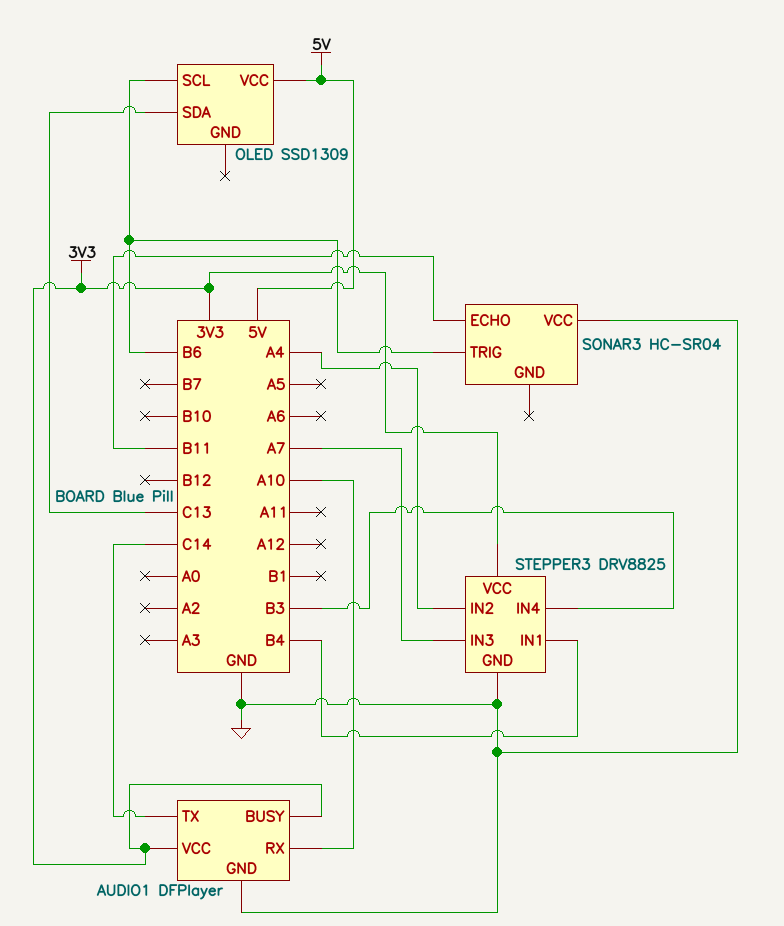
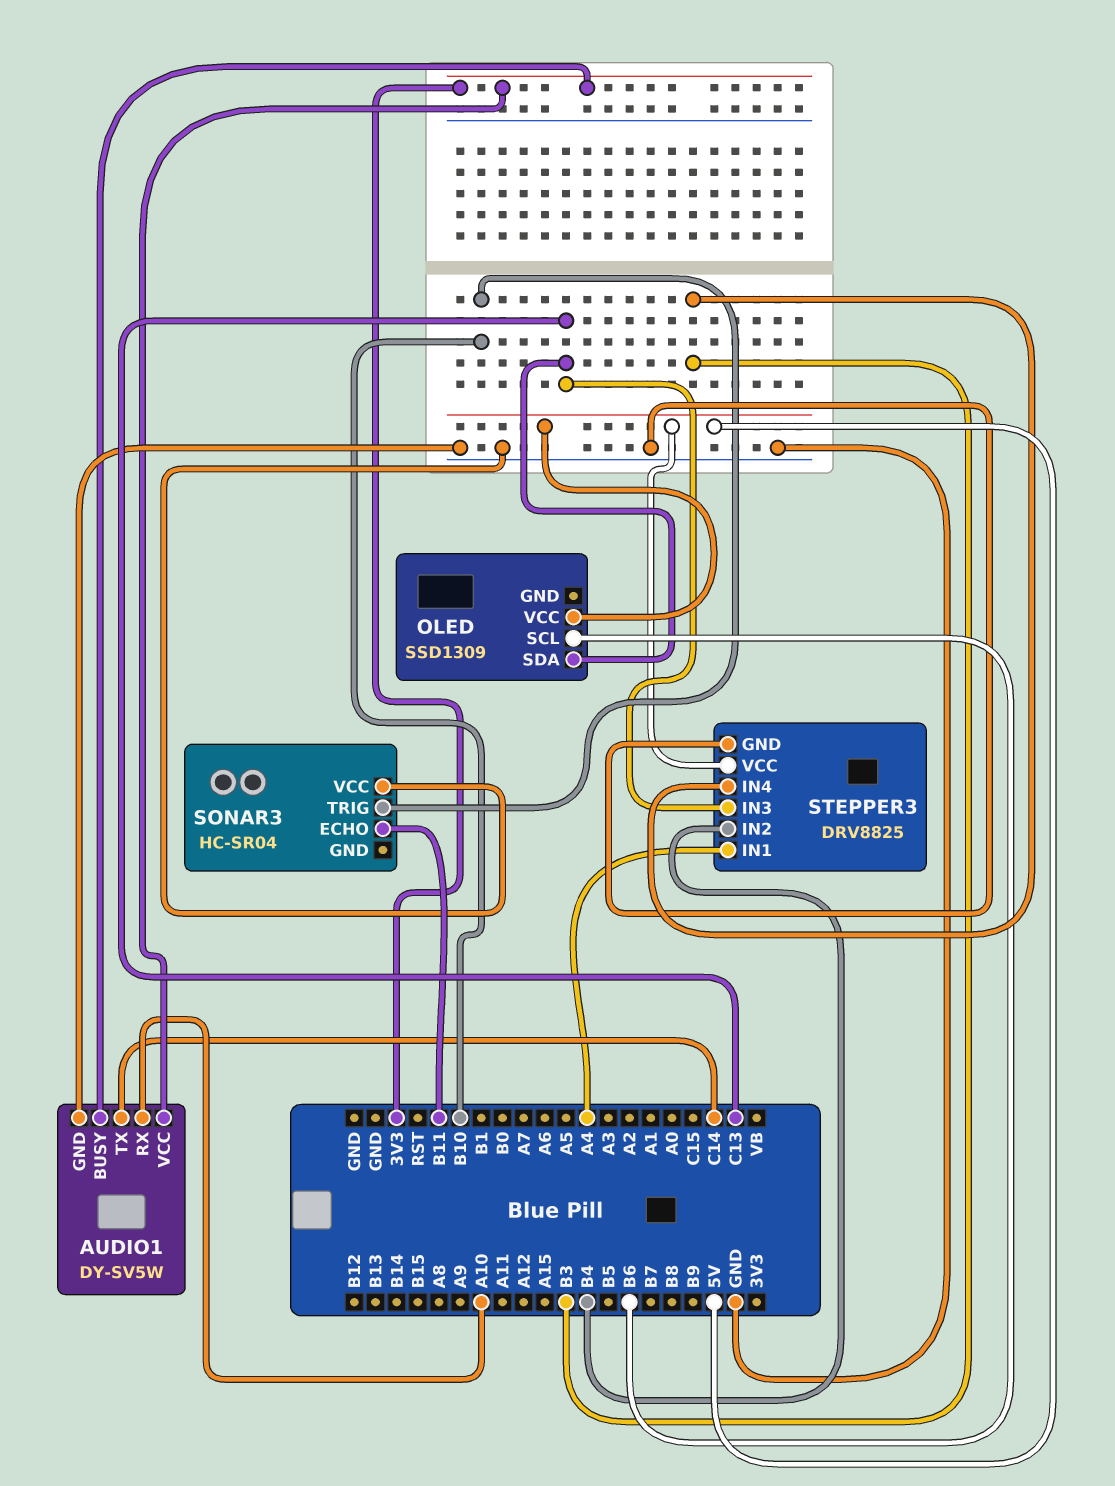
AUDIO1: DFPlayer -> DY-SV5W
SONAR3 pin TRIG: B6 -> B10
STEPPER3 pin IN1: B4 -> A4
STEPPER3 pin IN2: A4 -> B4
STEPPER3 pin IN3: A7 -> C13
STEPPER3 pin VCC: 3V3 -> 5V

